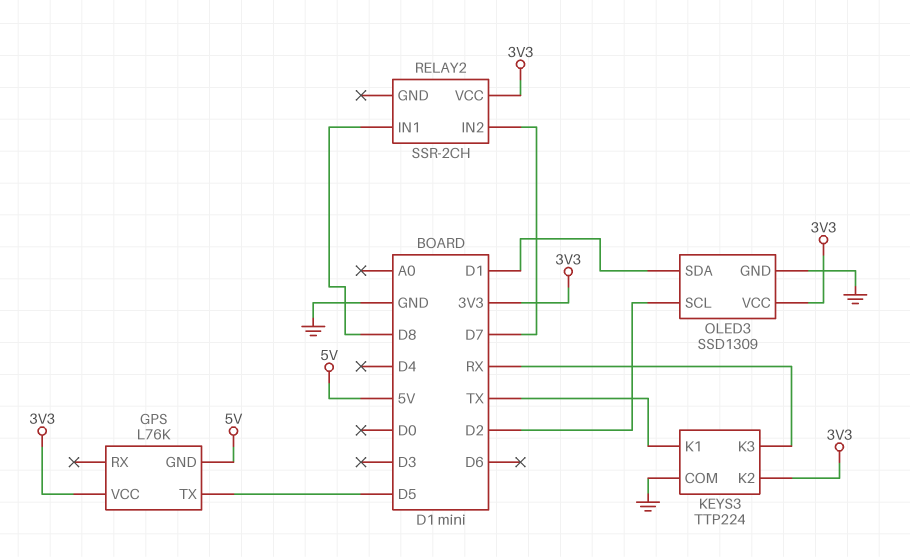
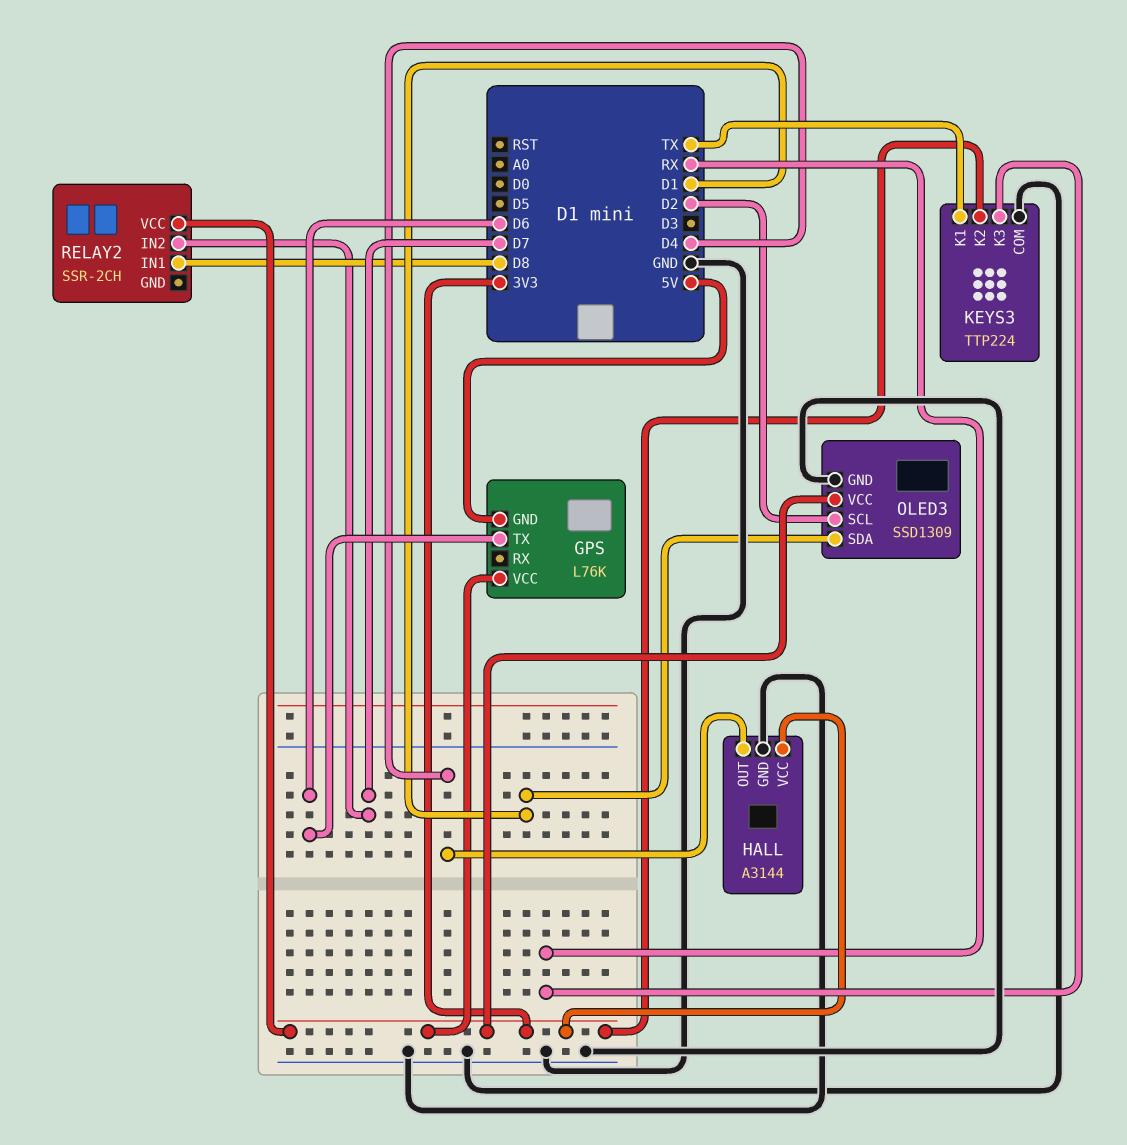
GPS pin TX: D5 -> D6
HALL: none -> A3144
HALL pin GND: none -> GND
HALL pin OUT: none -> D4
HALL pin VCC: none -> 3V3

